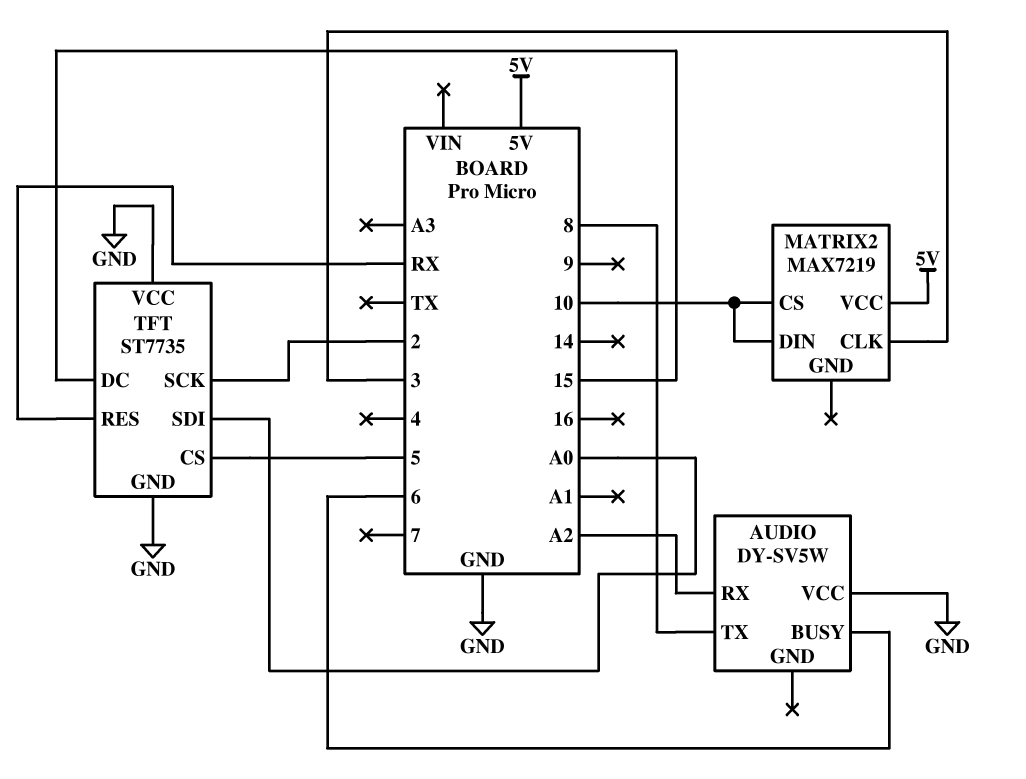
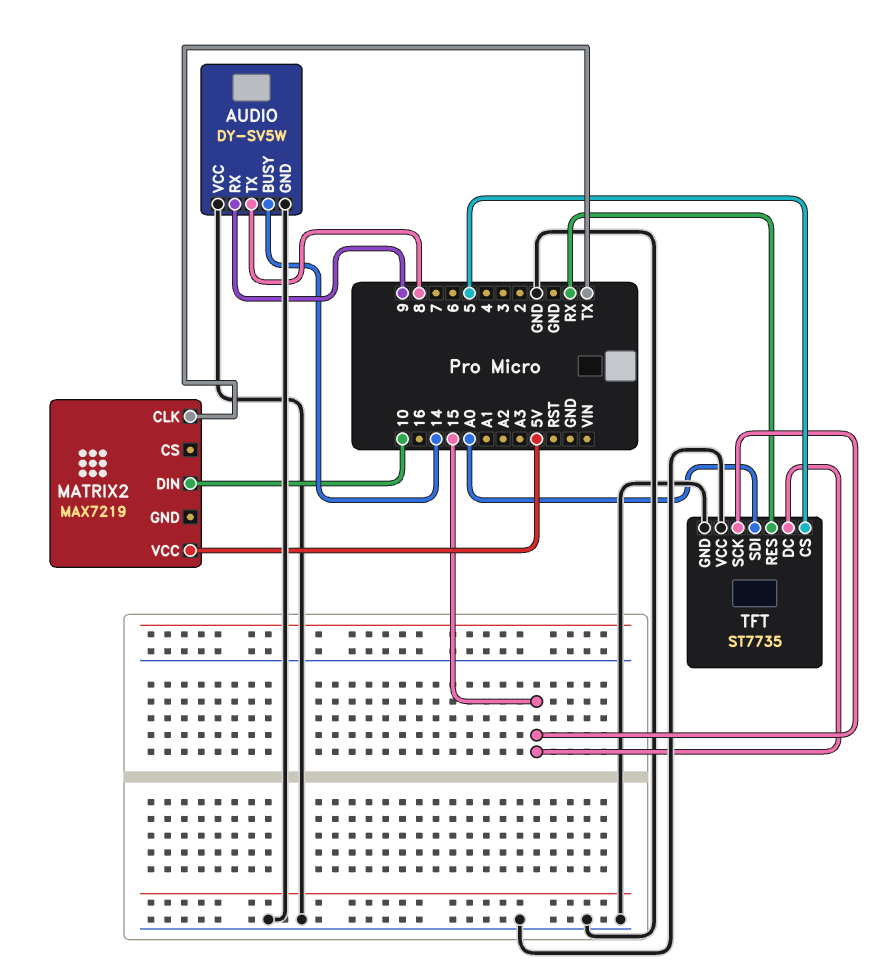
AUDIO pin BUSY: 6 -> 14
AUDIO pin GND: none -> GND
AUDIO pin RX: A2 -> 9
MATRIX2 pin CLK: 3 -> TX
MATRIX2 pin CS: 10 -> none
TFT pin SCK: 2 -> 15

